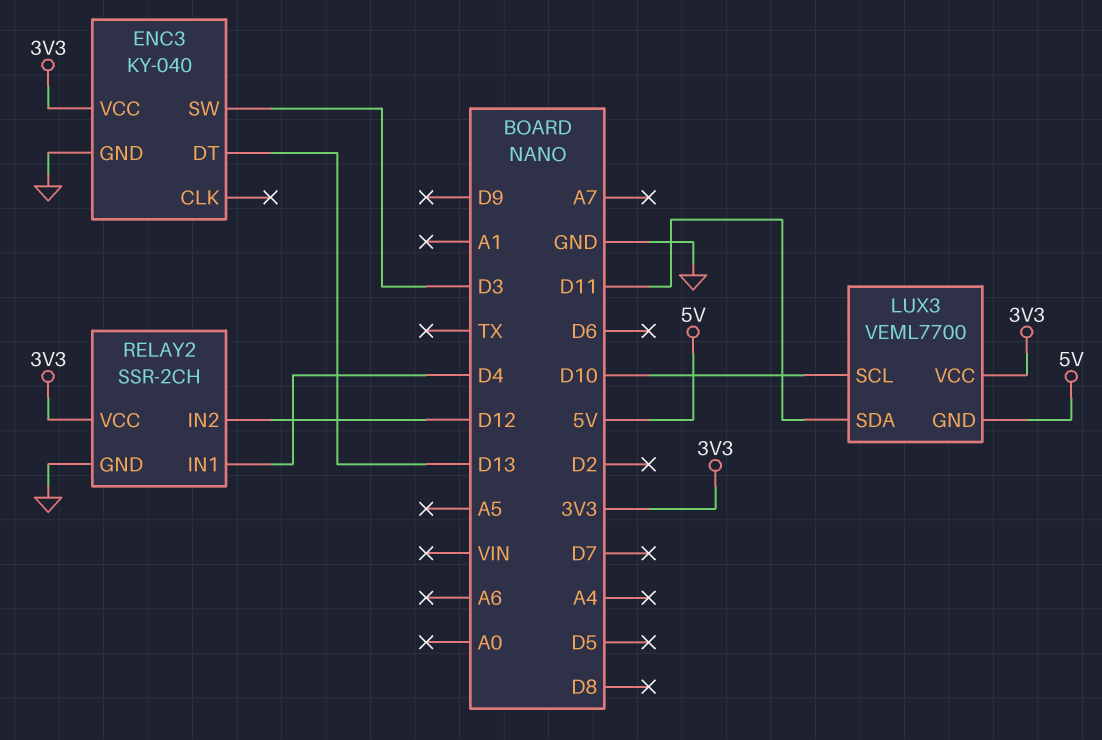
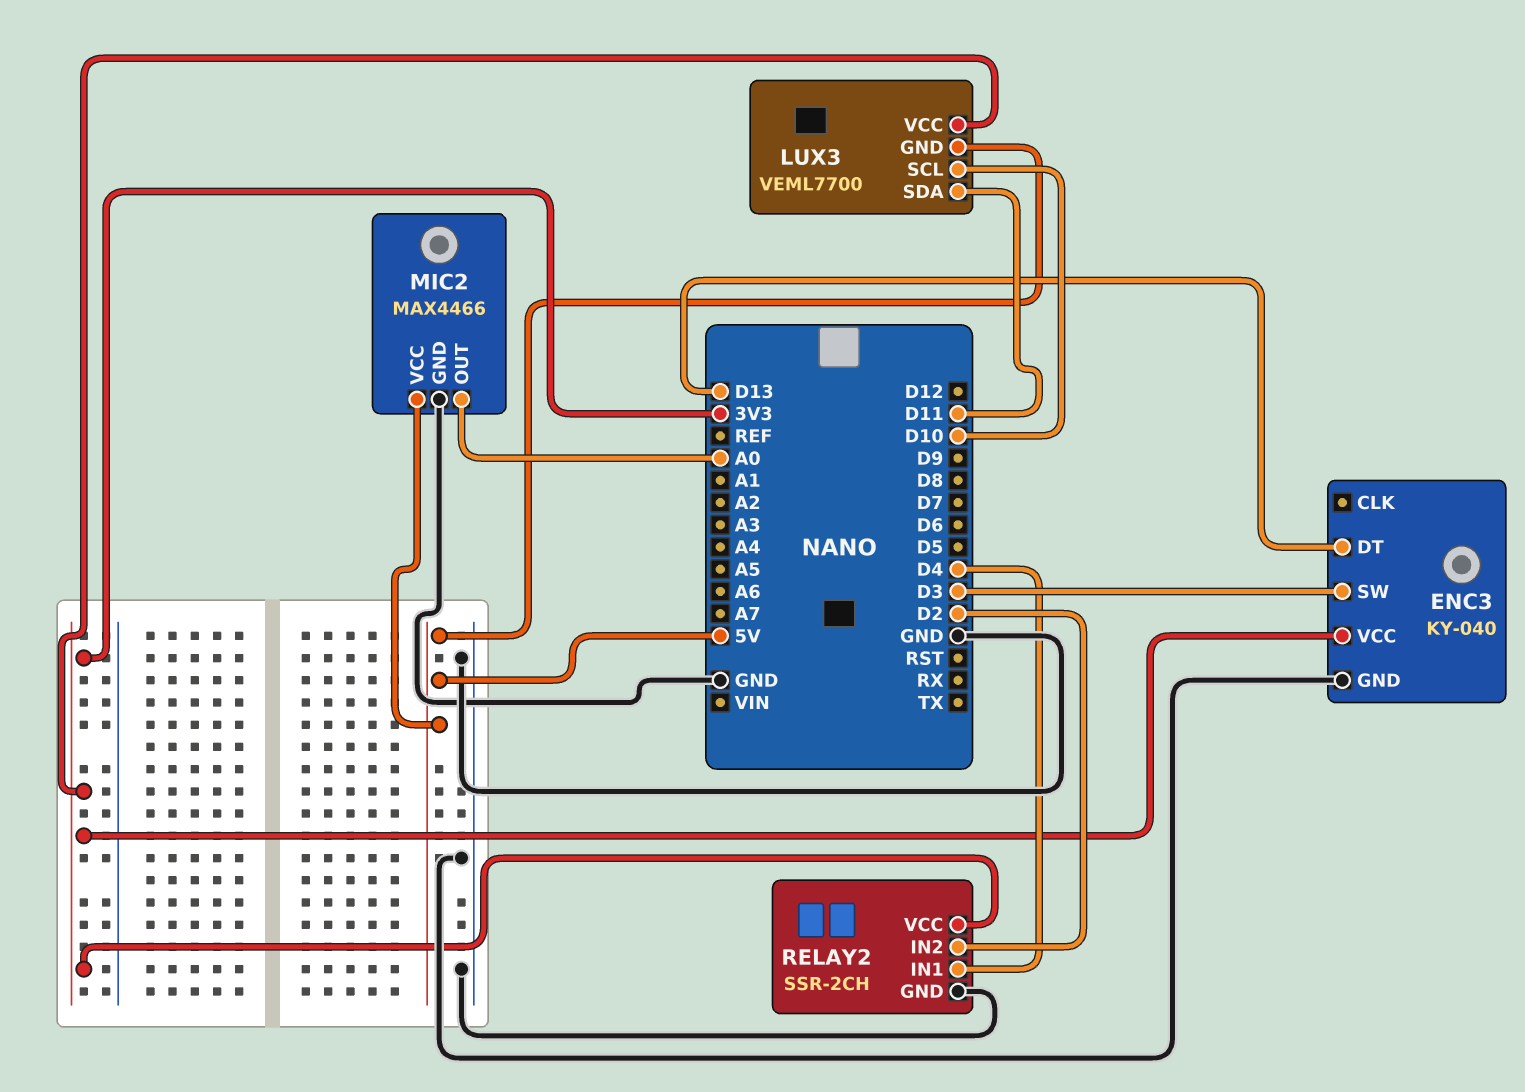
MIC2: none -> MAX4466
MIC2 pin GND: none -> GND
MIC2 pin OUT: none -> A0
MIC2 pin VCC: none -> 5V
RELAY2 pin IN2: D12 -> D2

